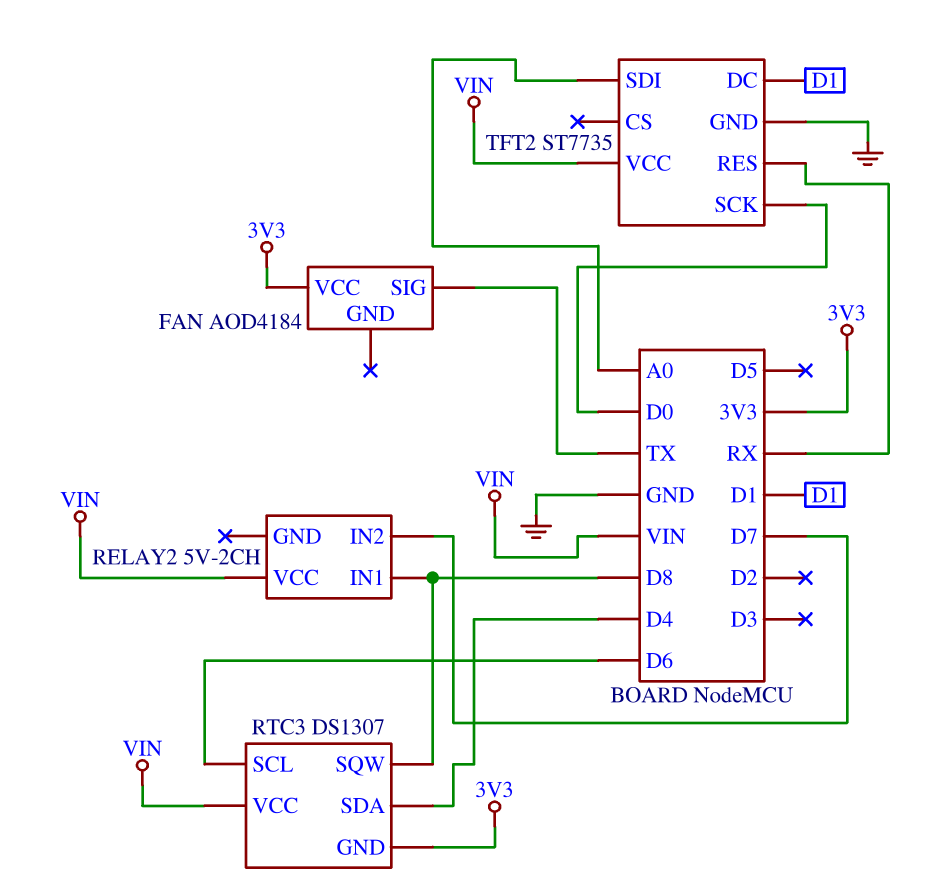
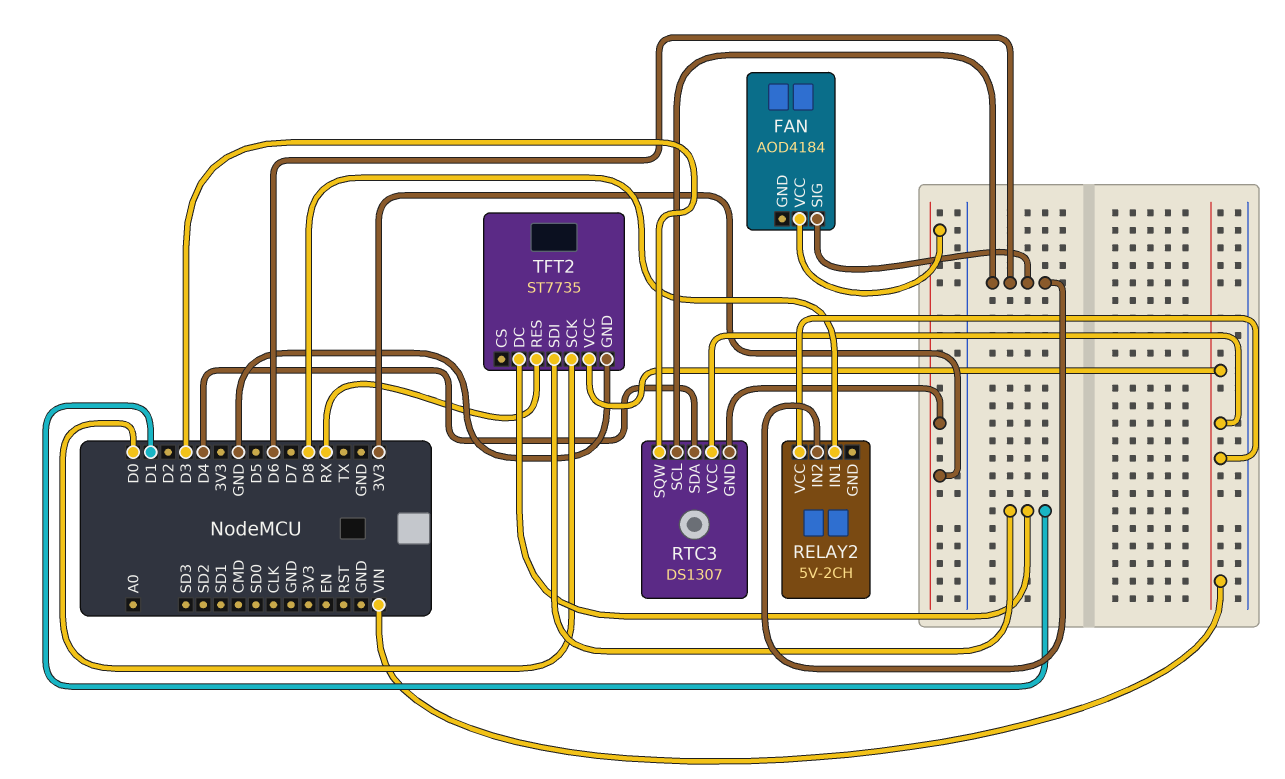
FAN pin SIG: TX -> D6
RELAY2 pin IN2: D7 -> D6
RTC3 pin SQW: D8 -> D3
TFT2 pin SDI: A0 -> D1

